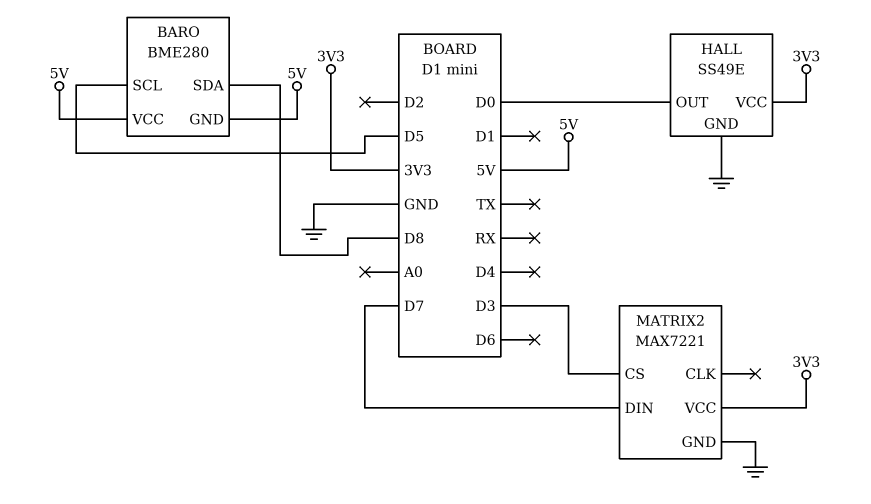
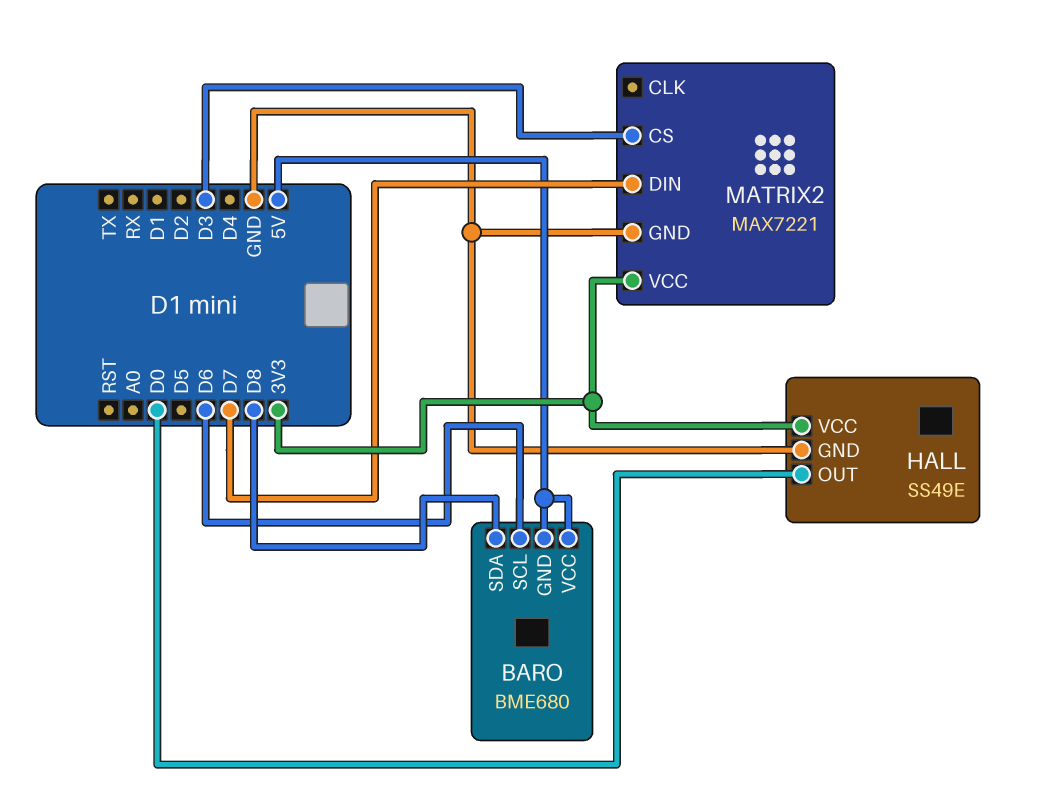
BARO: BME280 -> BME680
BARO pin SCL: D5 -> D6

